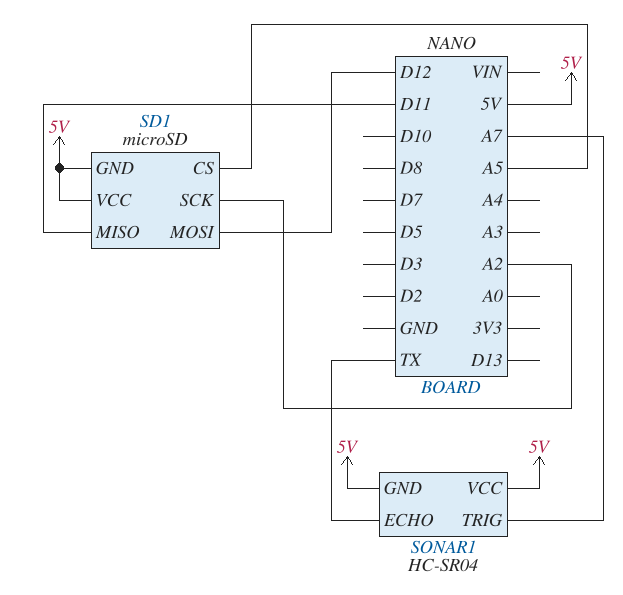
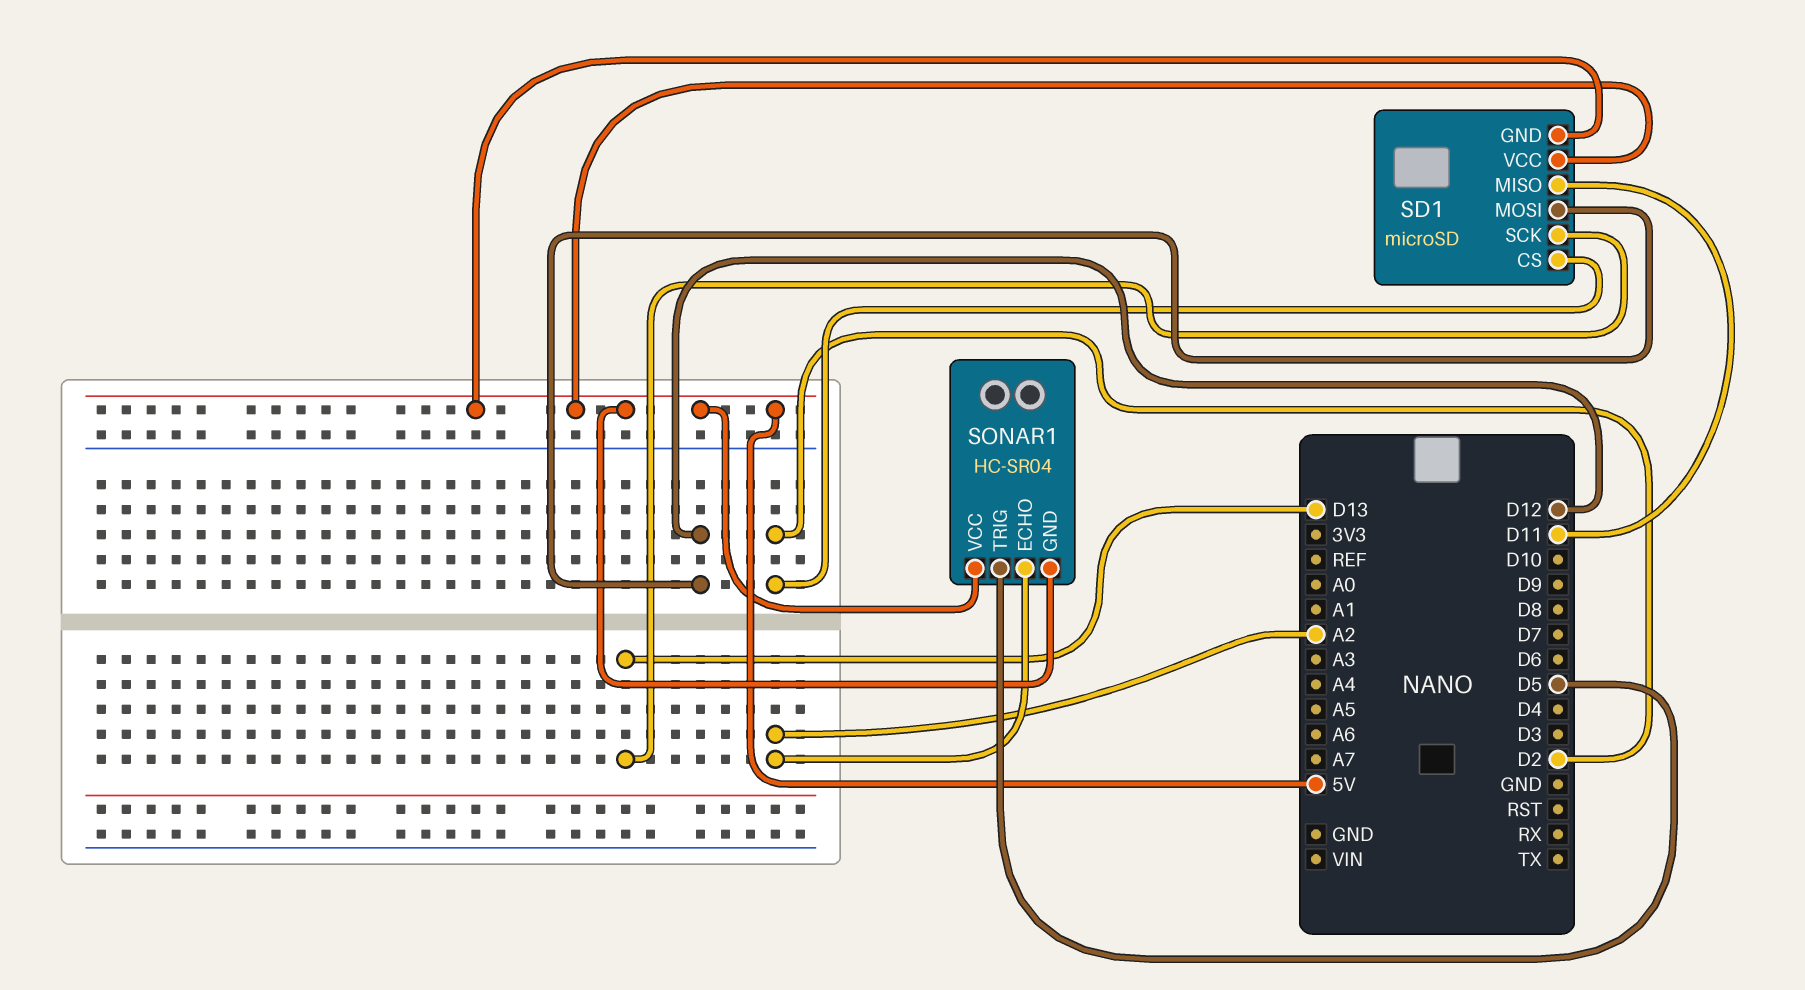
SD1 pin CS: A5 -> D2
SD1 pin SCK: A2 -> D13
SONAR1 pin ECHO: TX -> A2
SONAR1 pin TRIG: A7 -> D5

